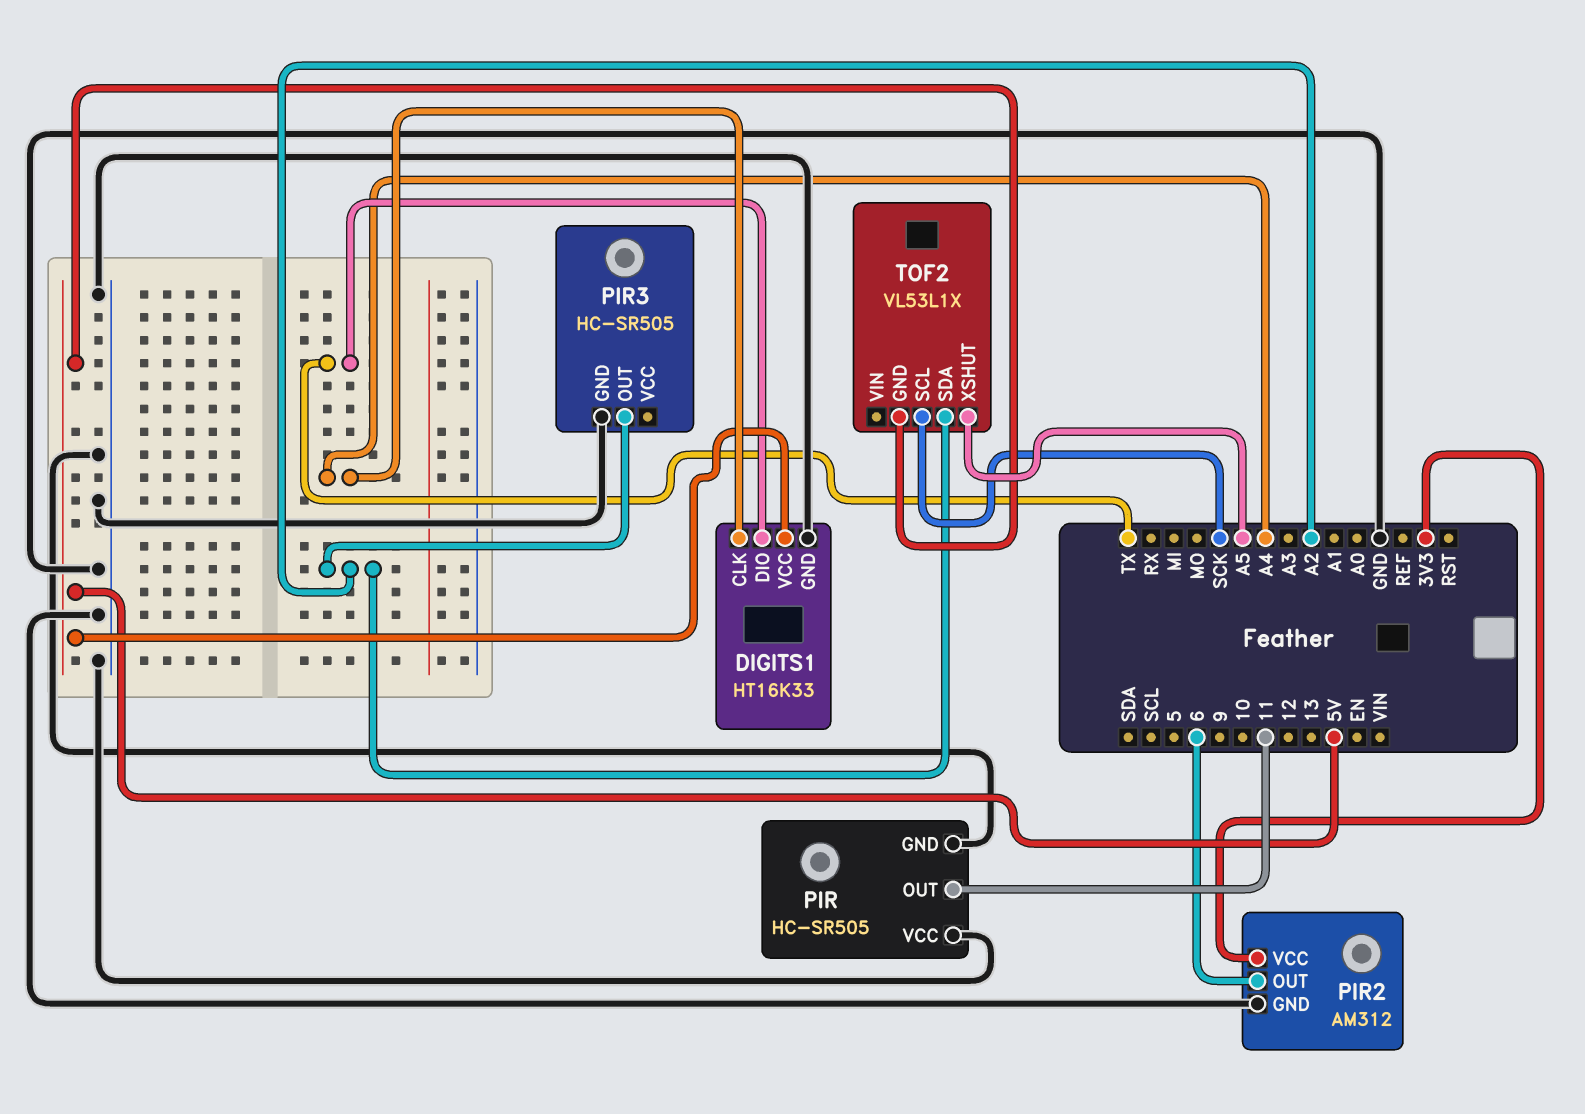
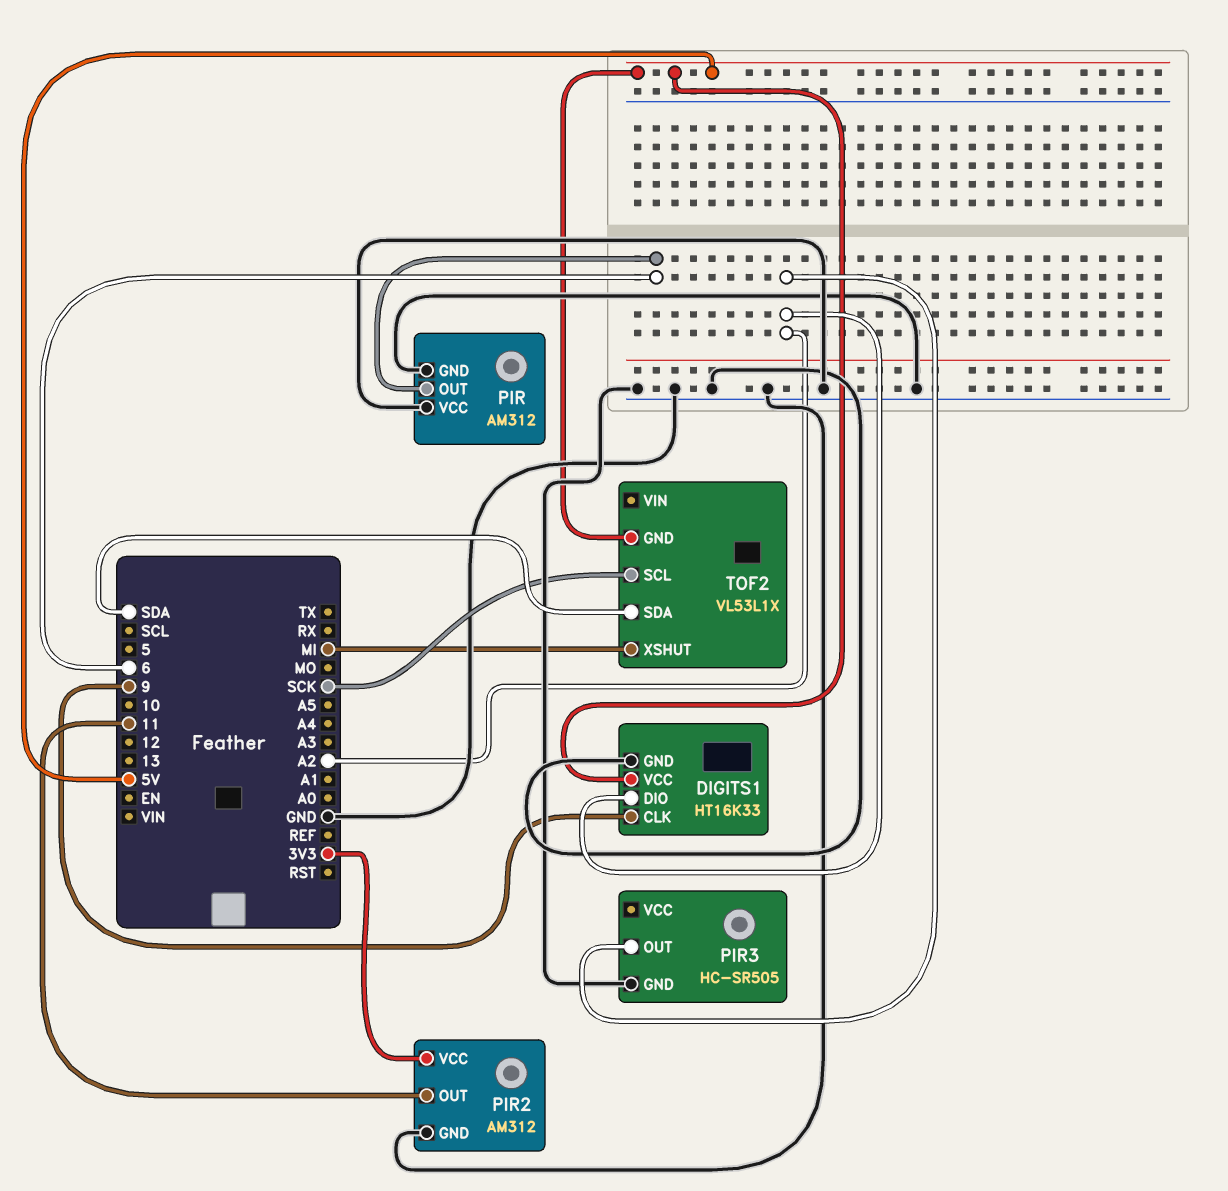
DIGITS1 pin CLK: A4 -> 9
DIGITS1 pin DIO: TX -> A2
PIR: HC-SR505 -> AM312
PIR pin OUT: 11 -> 6
PIR2 pin OUT: 6 -> 11
TOF2 pin SDA: A2 -> SDA
TOF2 pin XSHUT: A5 -> MI

